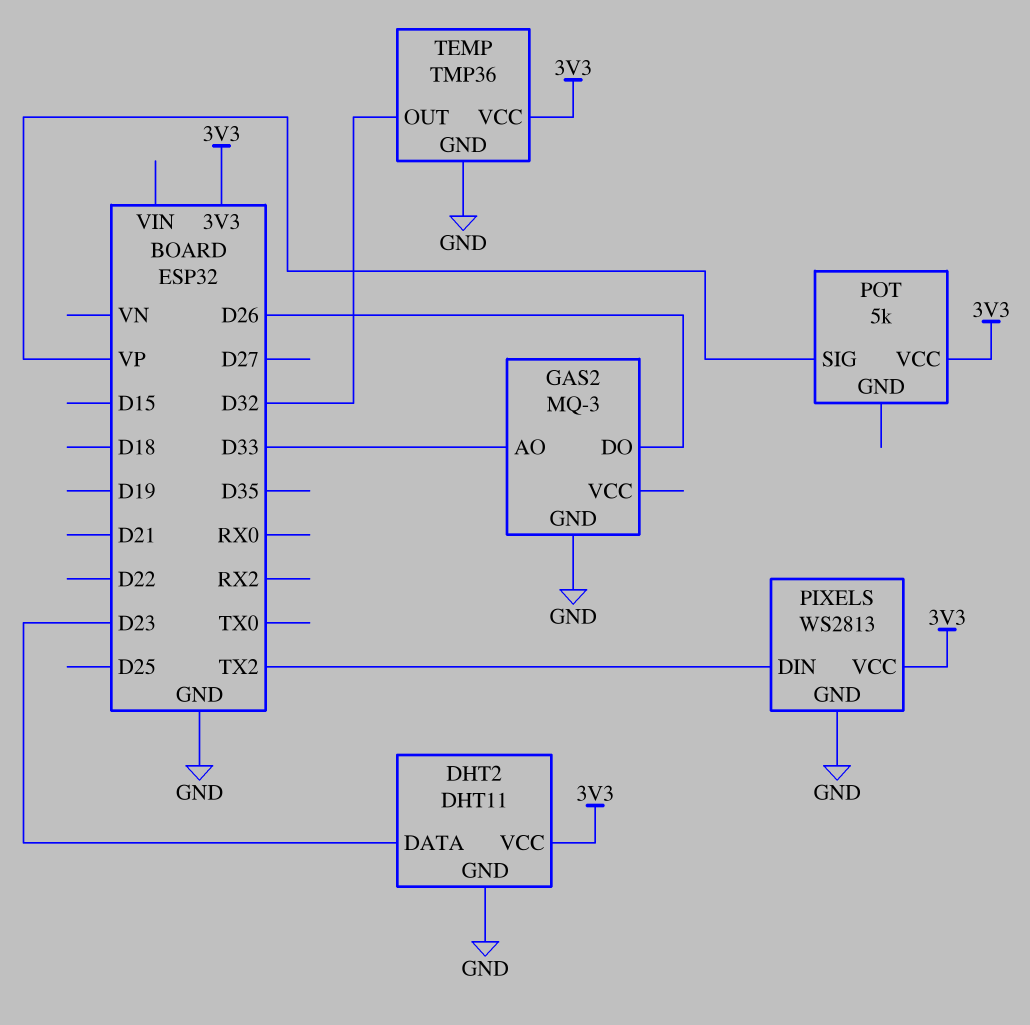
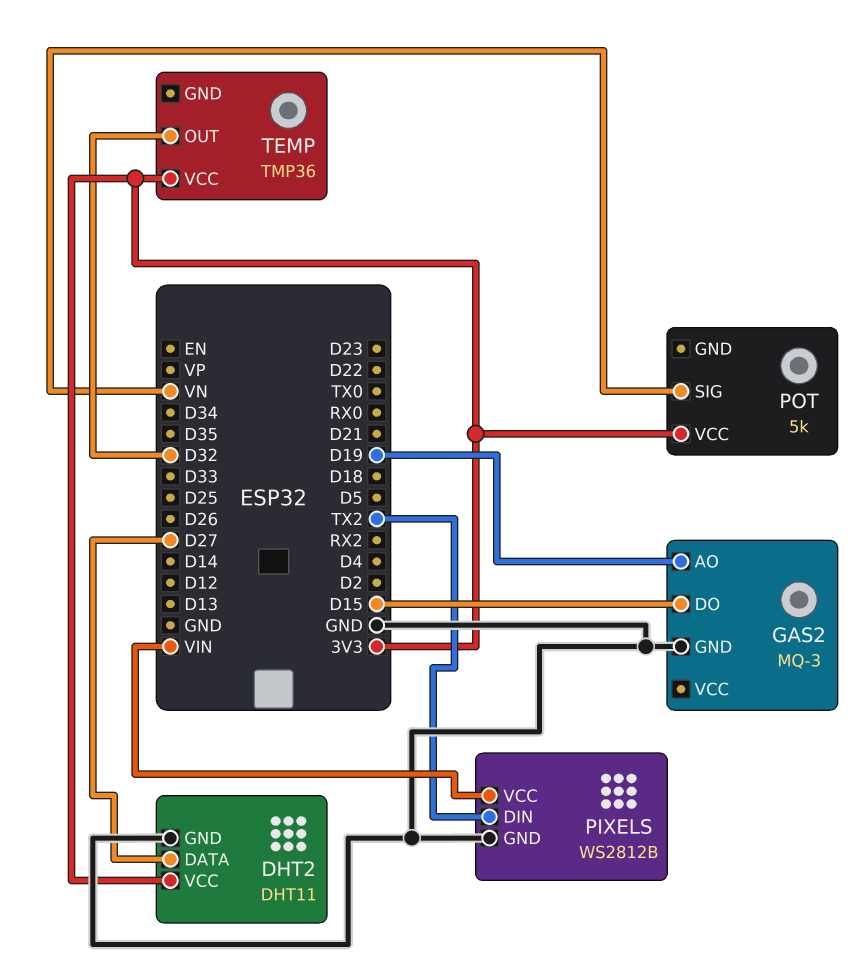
DHT2 pin DATA: D23 -> D27
GAS2 pin AO: D33 -> D19
GAS2 pin DO: D26 -> D15
PIXELS: WS2813 -> WS2812B
PIXELS pin VCC: 3V3 -> VIN
POT pin SIG: VP -> VN
TEMP pin GND: GND -> none

